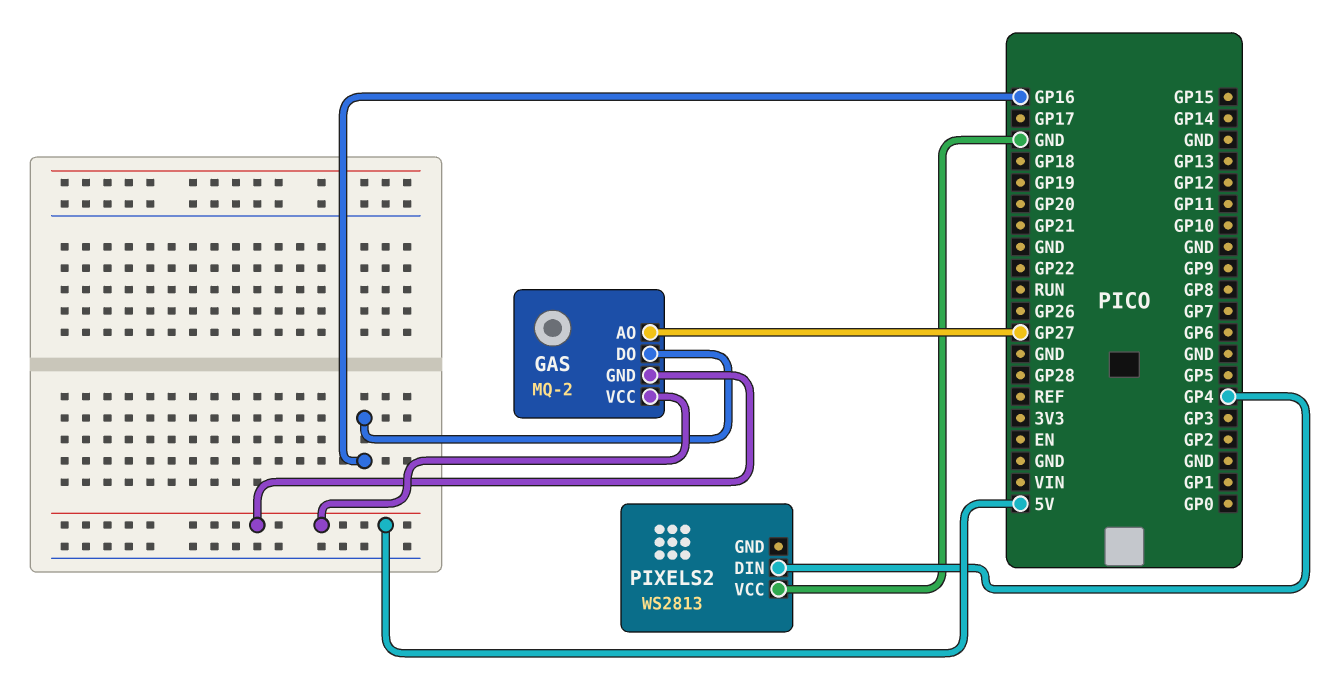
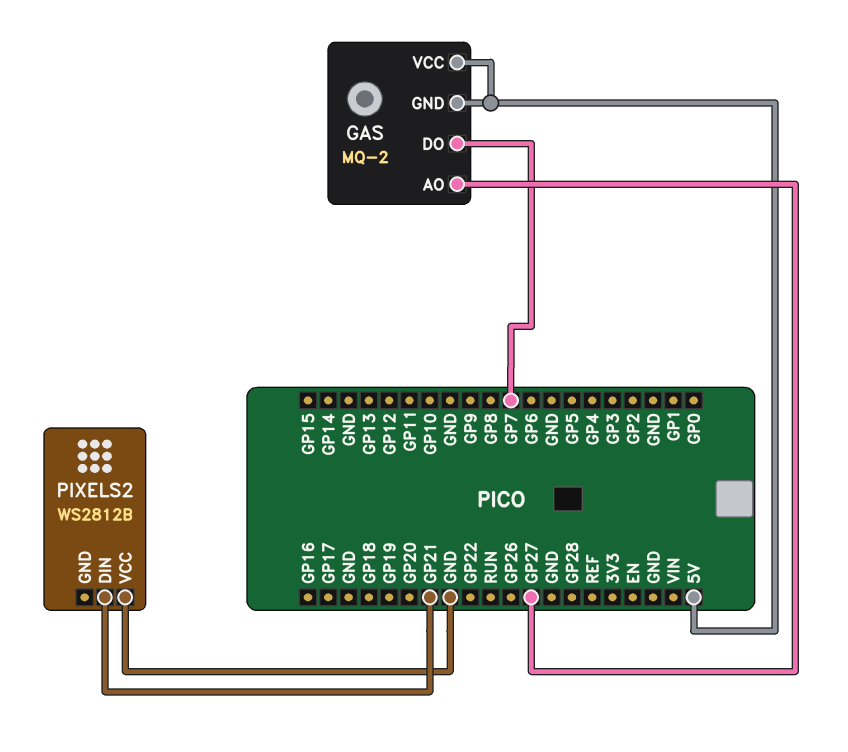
GAS pin DO: GP16 -> GP7
PIXELS2: WS2813 -> WS2812B
PIXELS2 pin DIN: GP4 -> GP21

